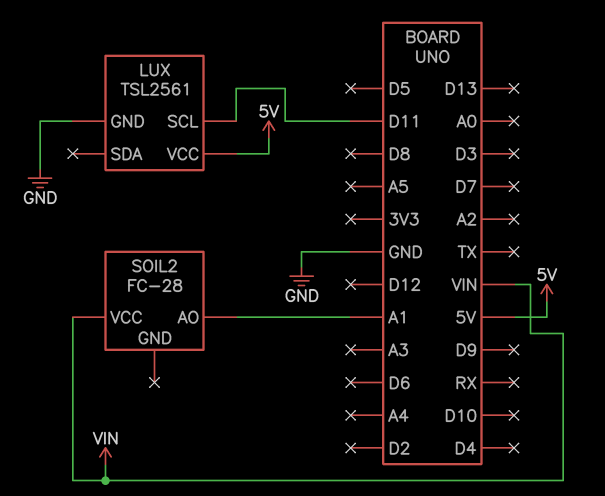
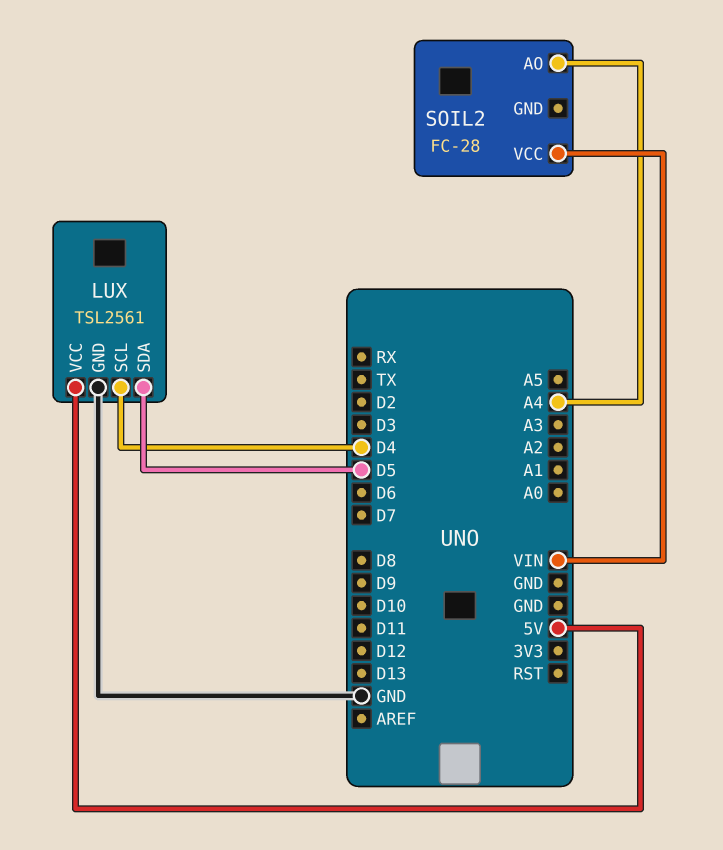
LUX pin SCL: D11 -> D4
LUX pin SDA: none -> D5
SOIL2 pin AO: A1 -> A4

